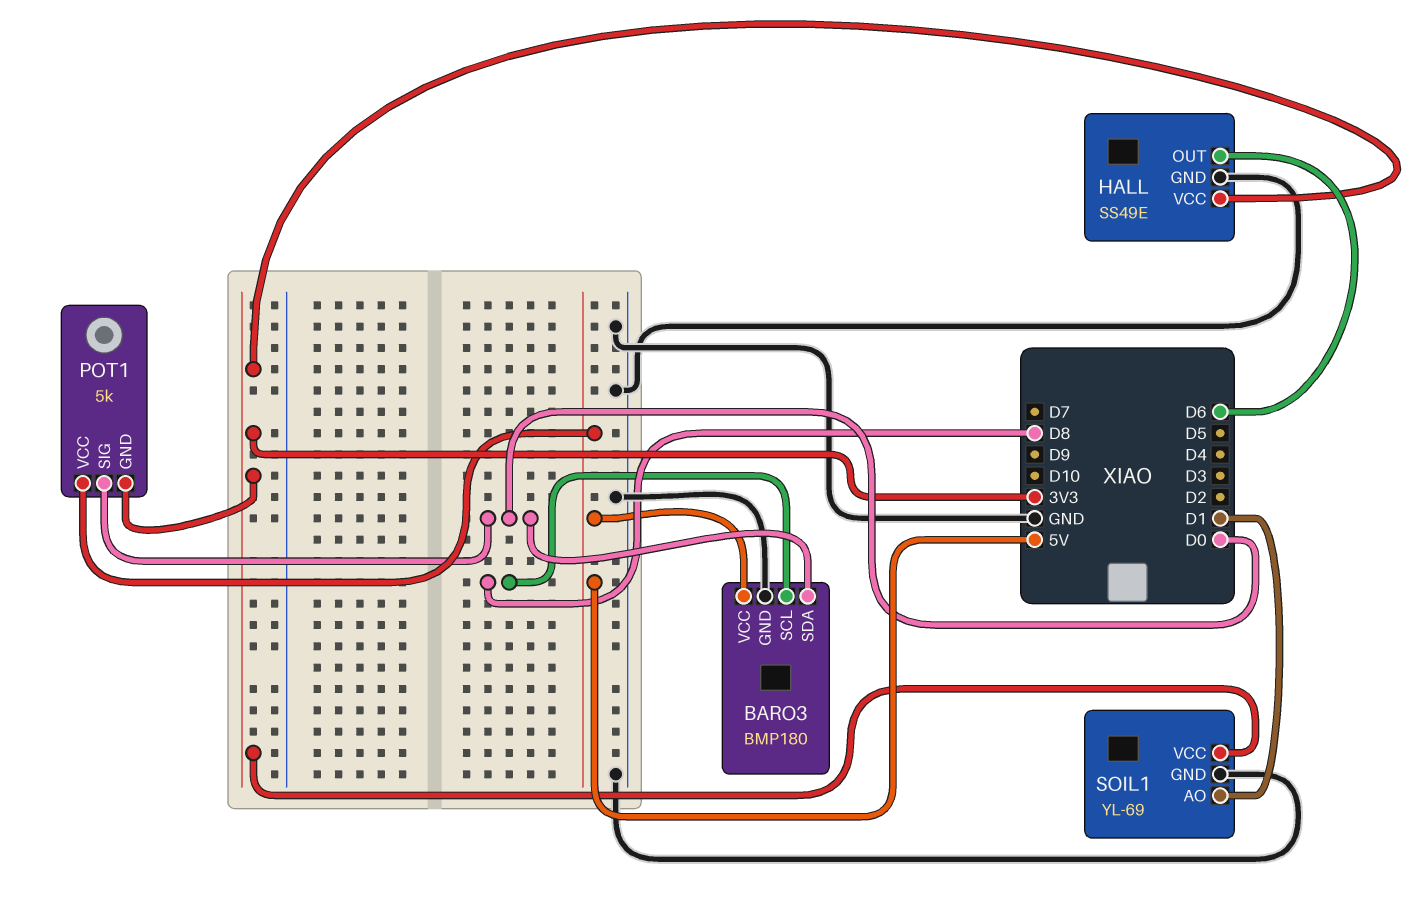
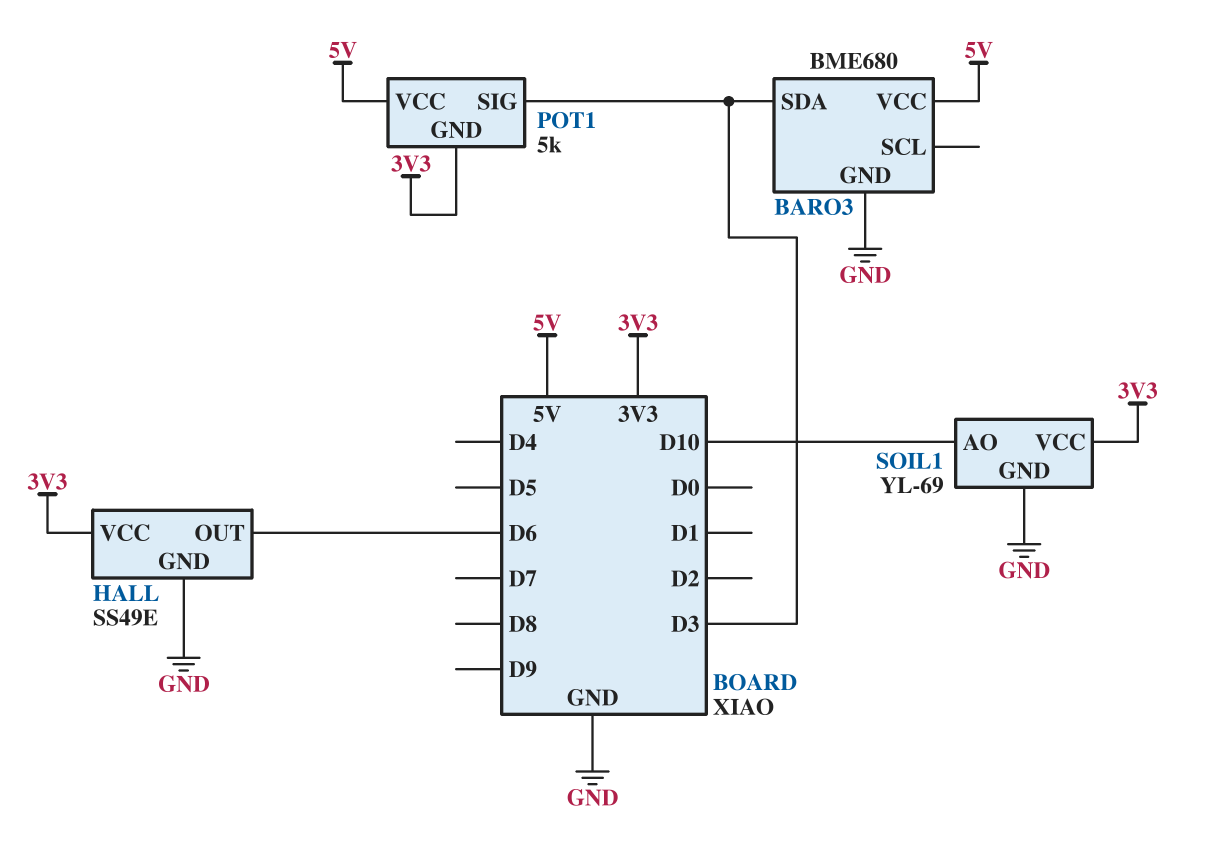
BARO3: BMP180 -> BME680
BARO3 pin SCL: D8 -> none
BARO3 pin SDA: D0 -> D3
POT1 pin SIG: D0 -> D3
SOIL1 pin AO: D1 -> D10

